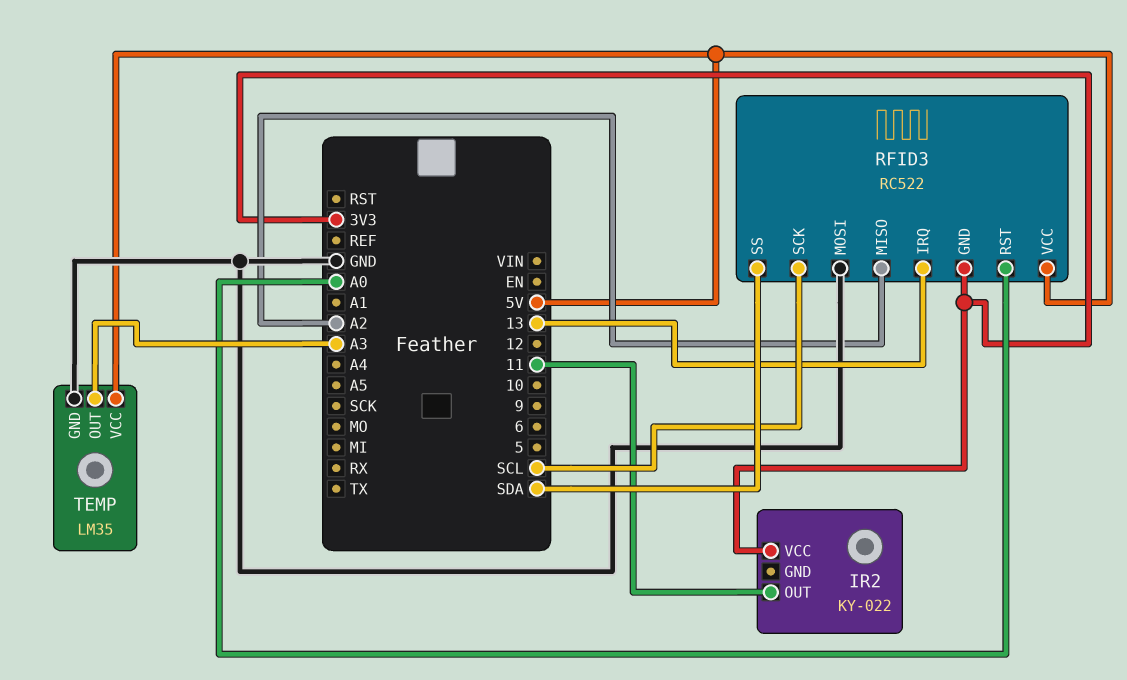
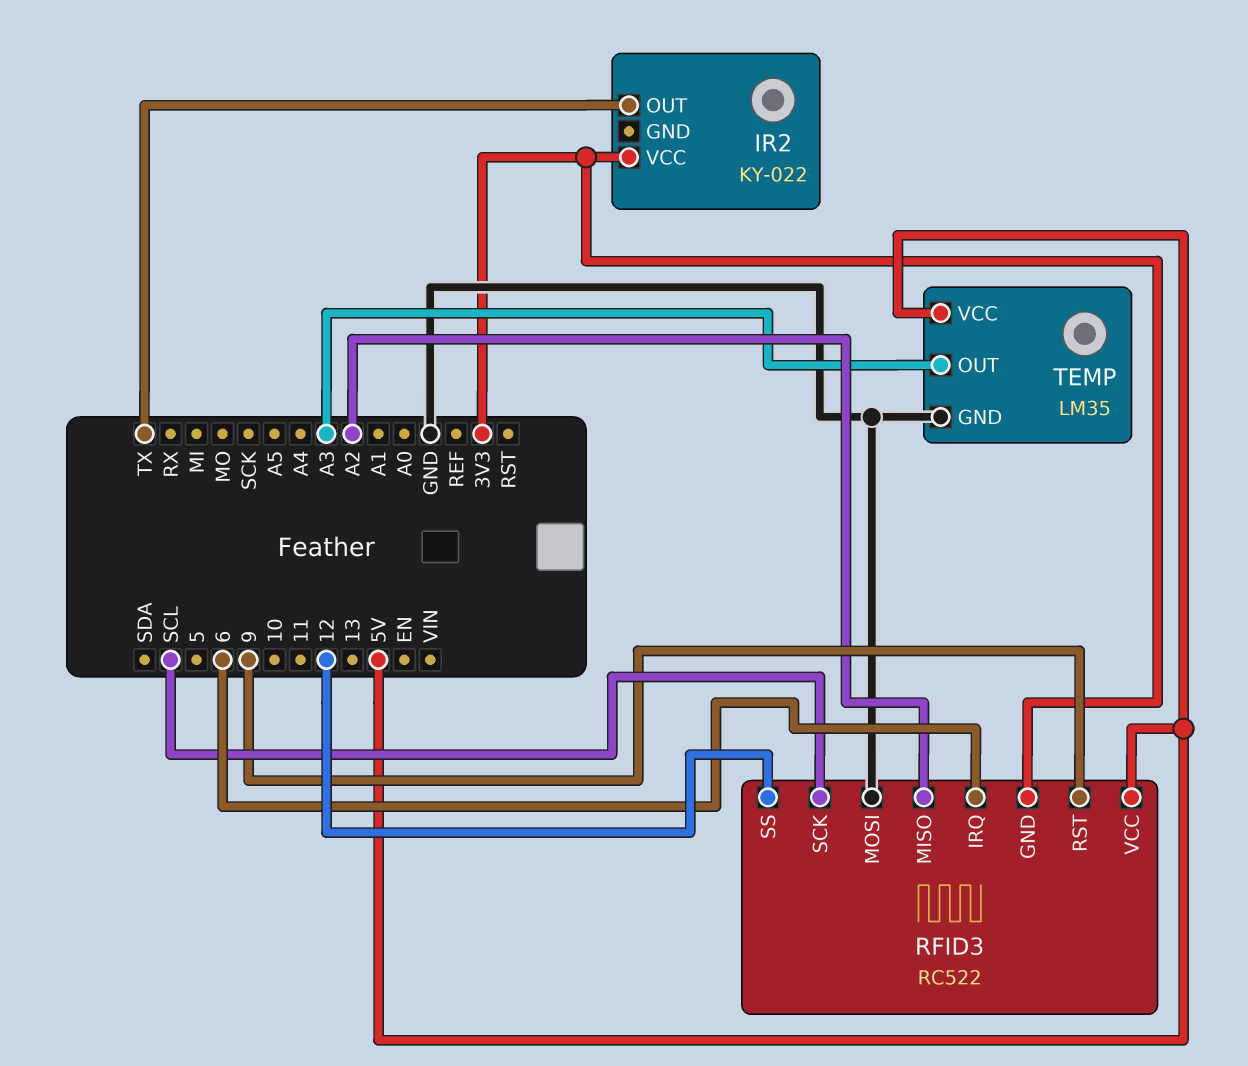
IR2 pin OUT: 11 -> TX
RFID3 pin IRQ: 13 -> 6
RFID3 pin RST: A0 -> 9
RFID3 pin SS: SDA -> 12

